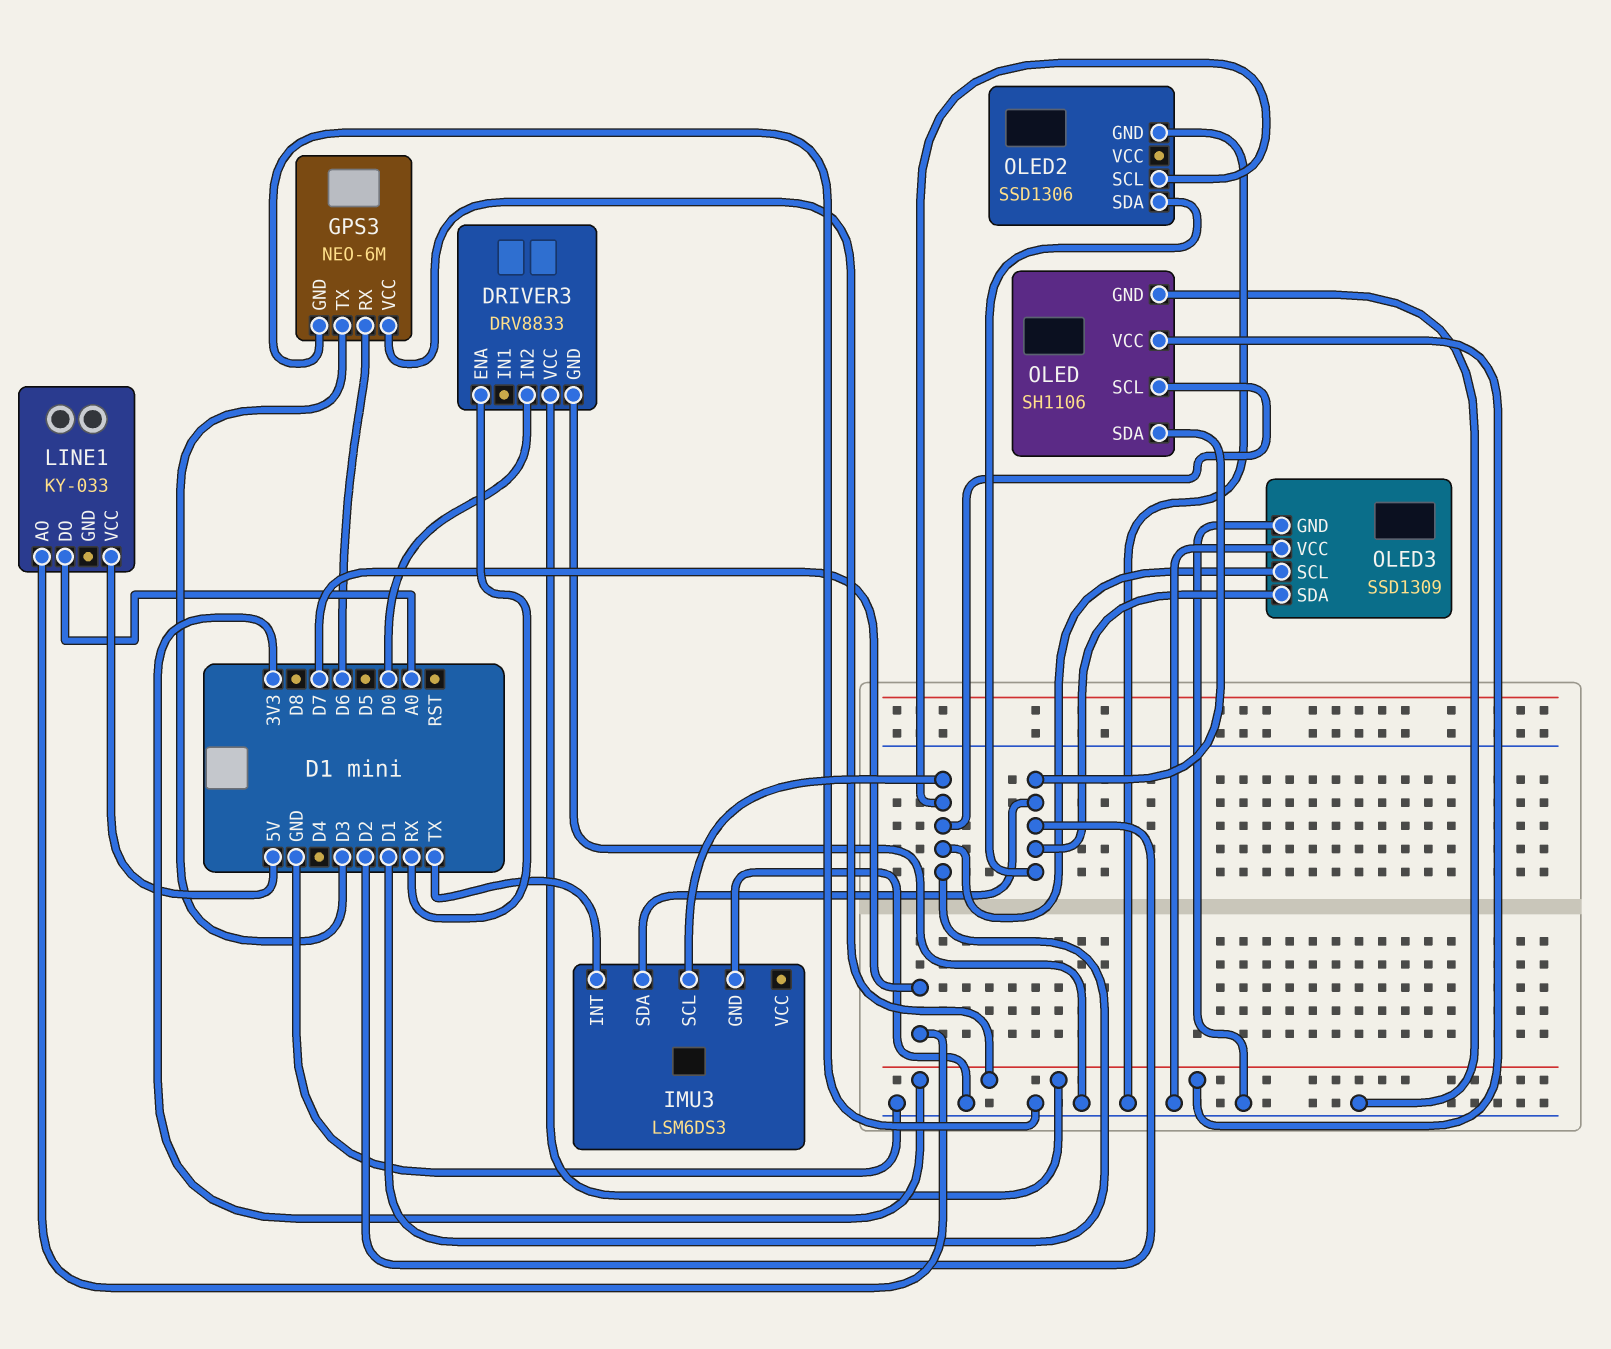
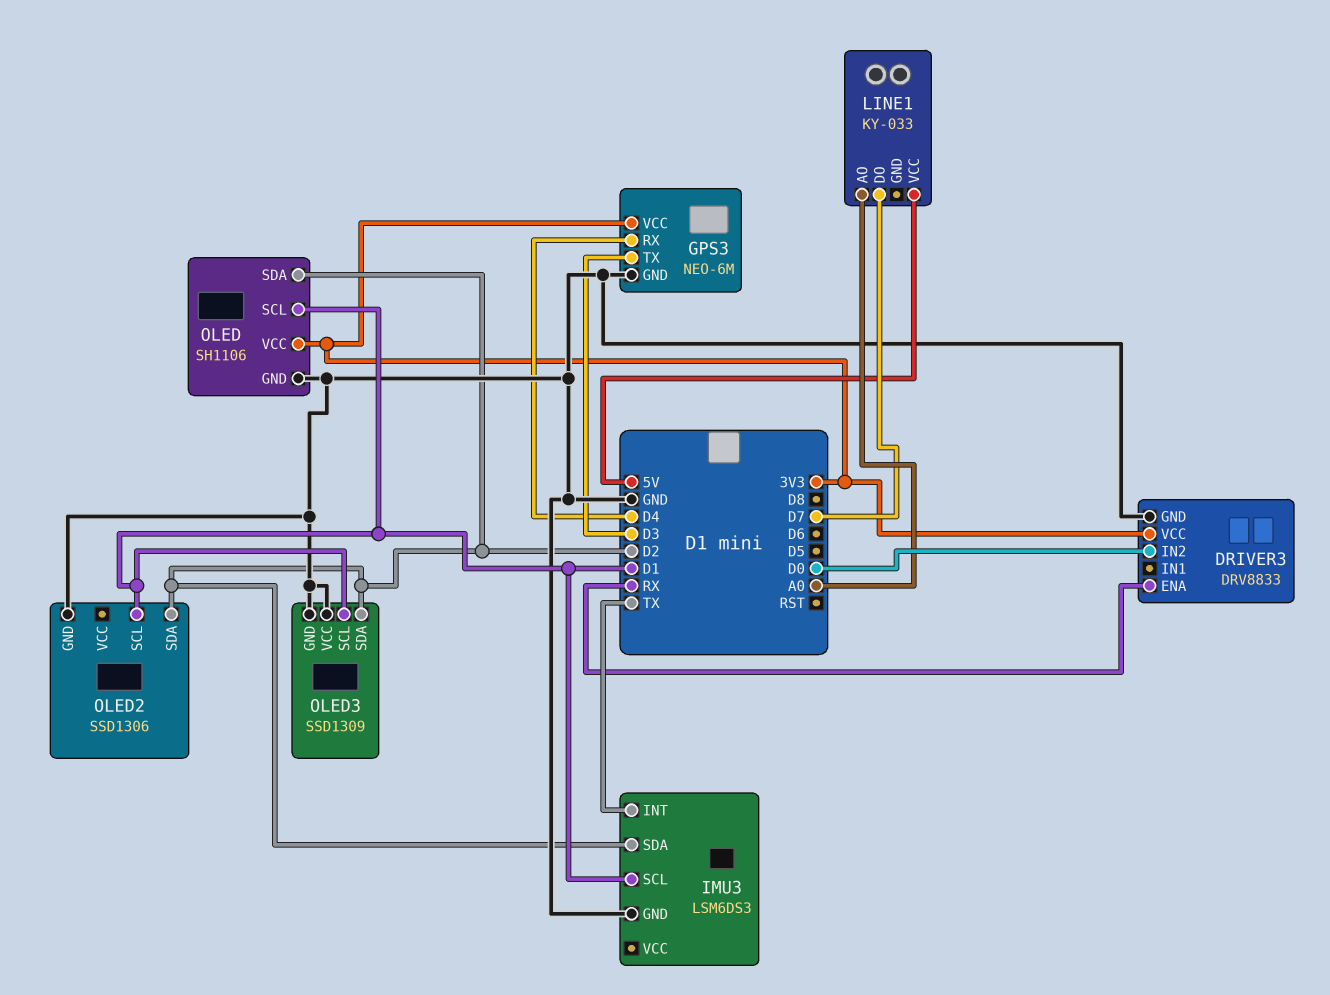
GPS3 pin RX: D6 -> D4
LINE1 pin AO: D7 -> A0
LINE1 pin DO: A0 -> D7

